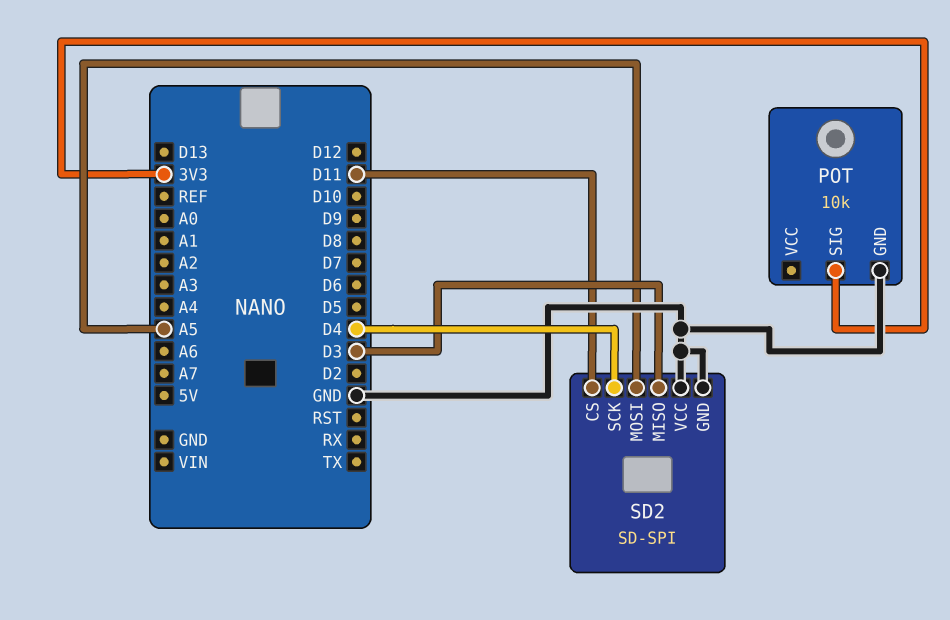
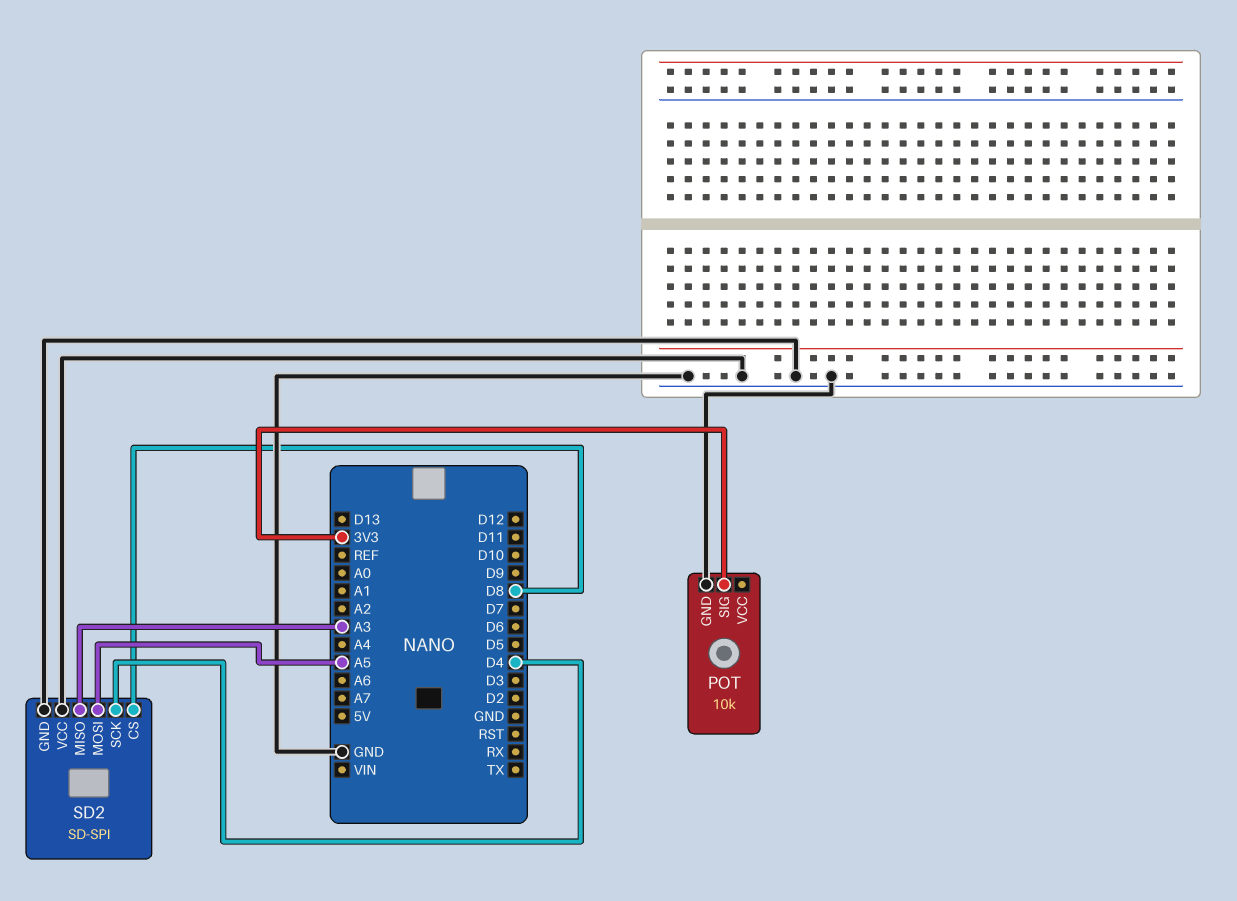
SD2 pin CS: D11 -> D8
SD2 pin MISO: D3 -> A3

